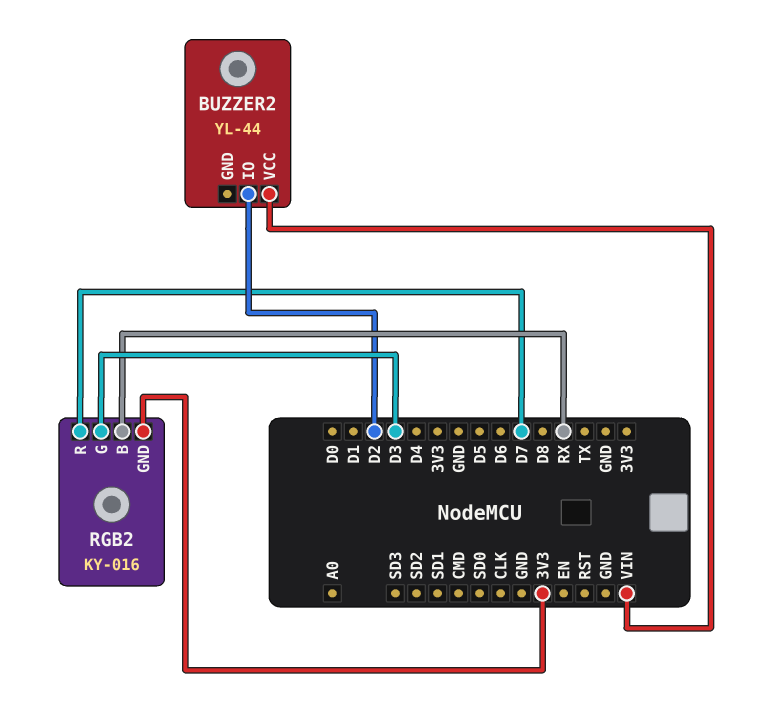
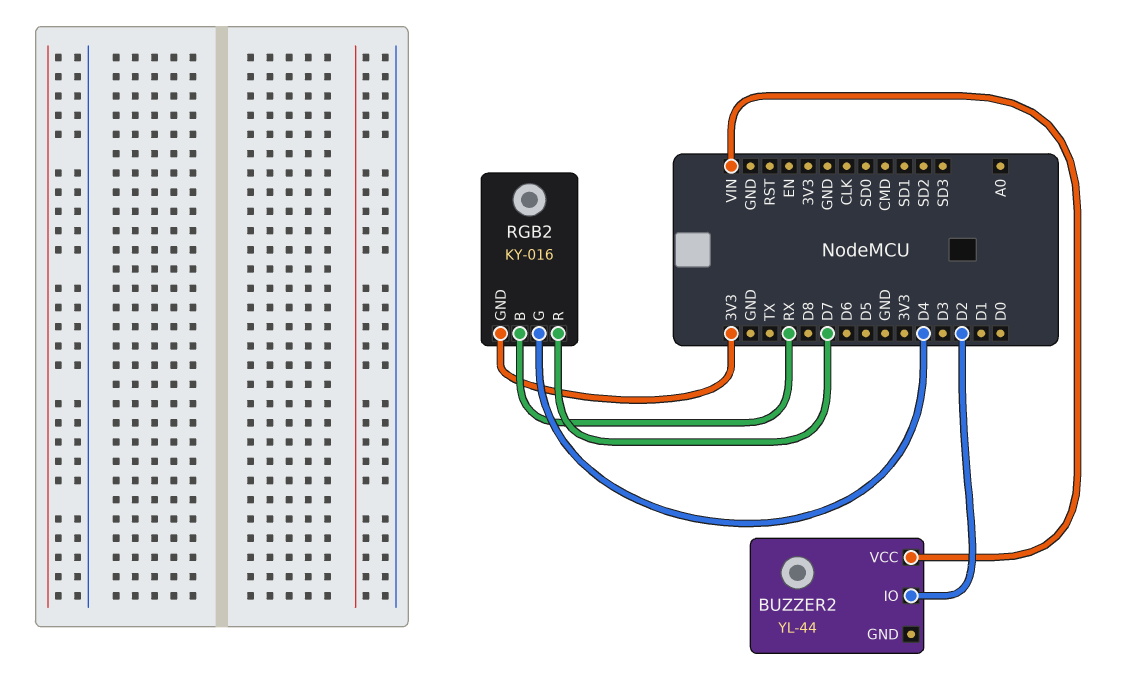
RGB2 pin G: D3 -> D4

